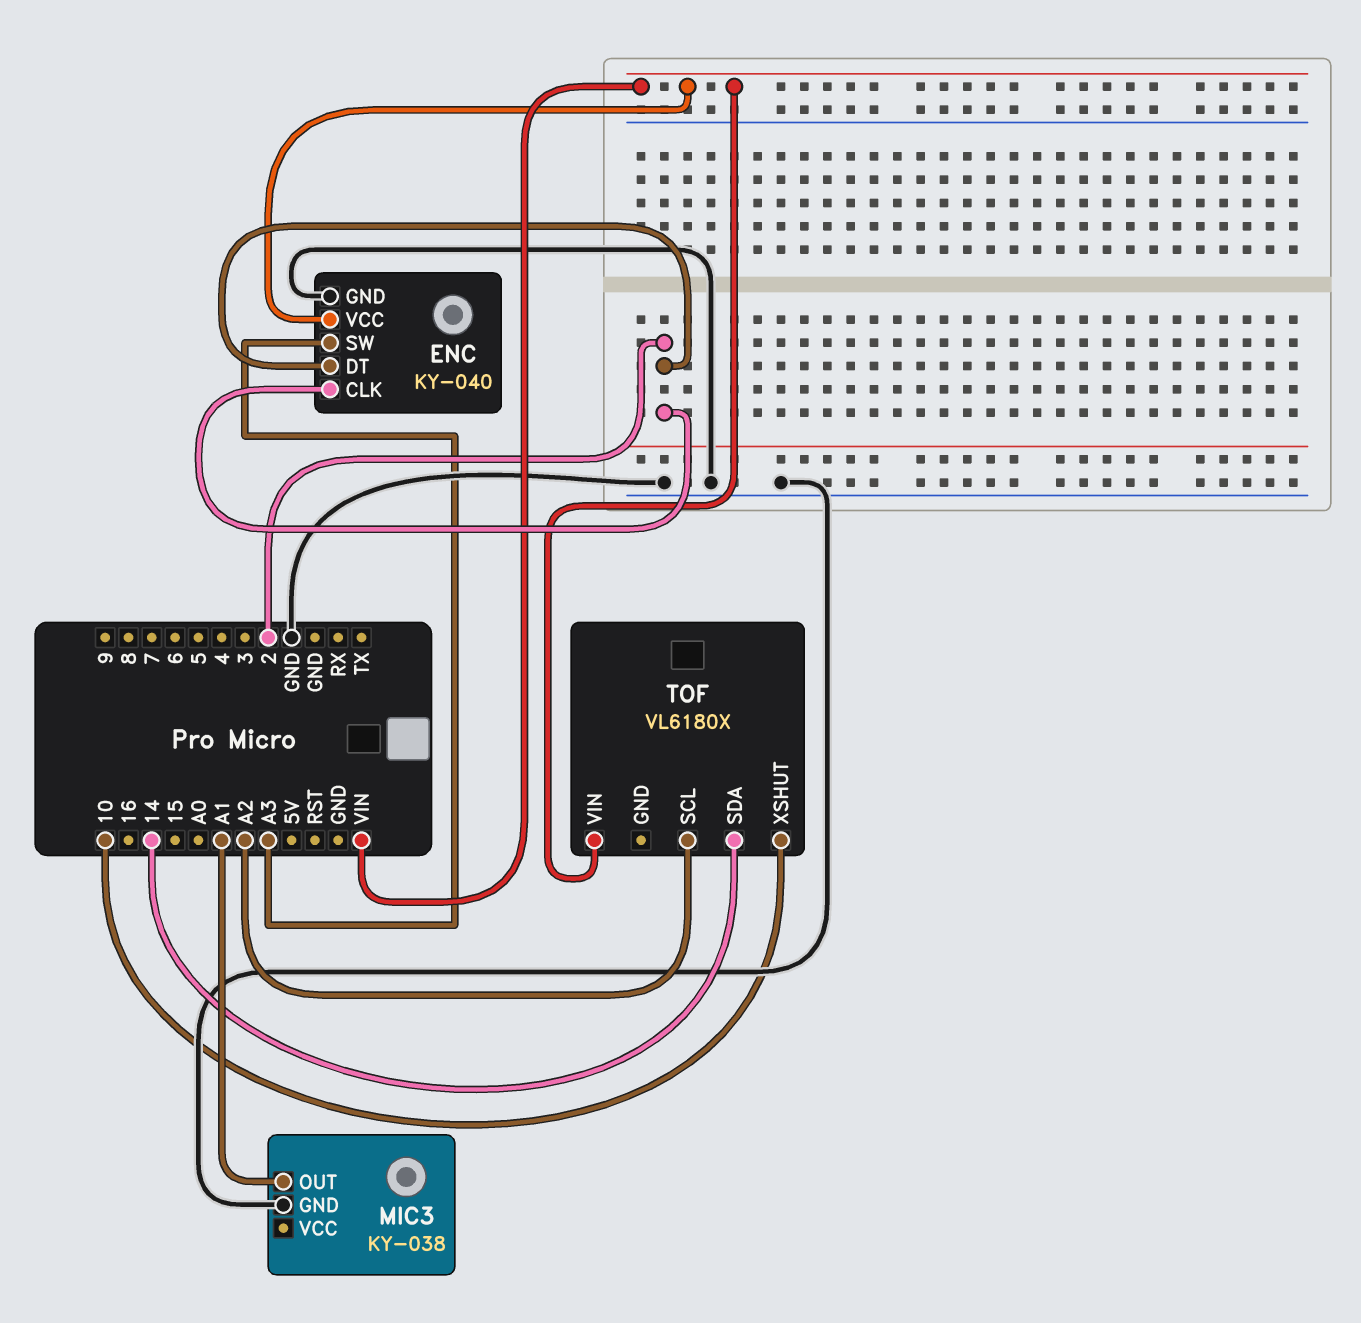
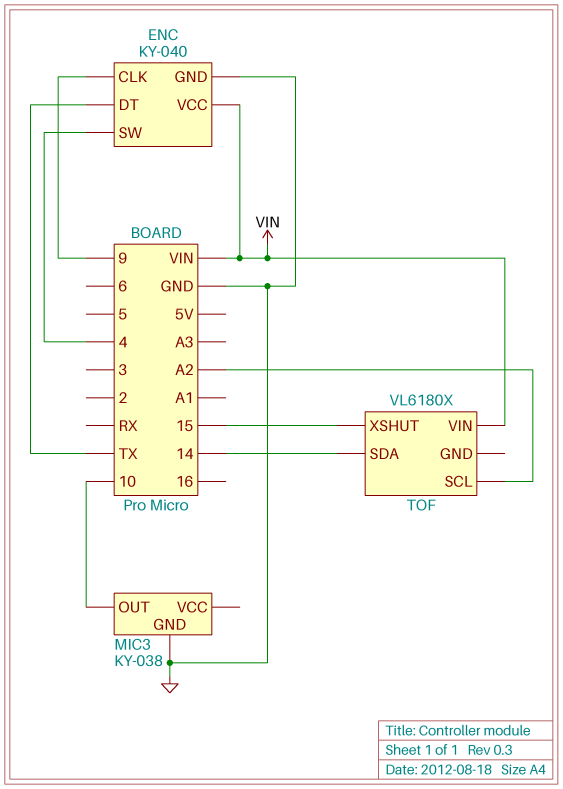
ENC pin CLK: 2 -> 9
ENC pin DT: 2 -> TX
ENC pin SW: A3 -> 4
MIC3 pin OUT: A1 -> 10
TOF pin XSHUT: 10 -> 15

